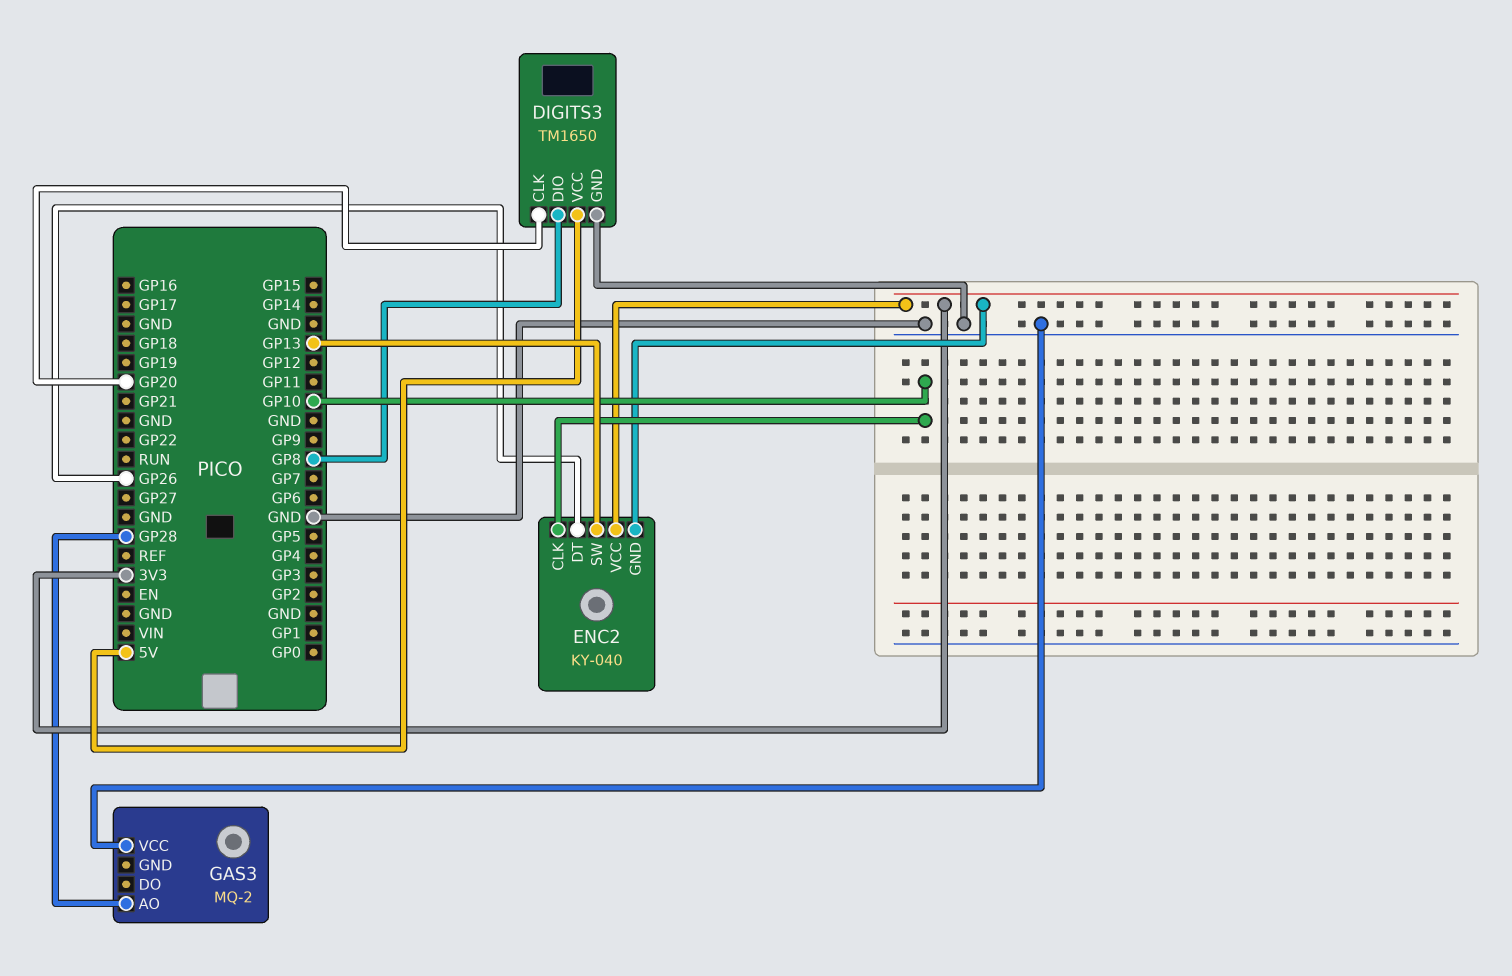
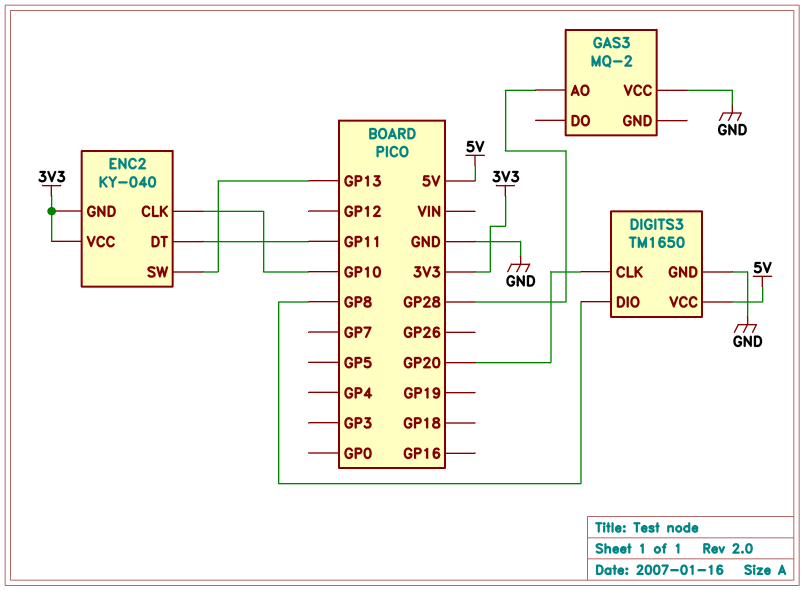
ENC2 pin DT: GP26 -> GP11

